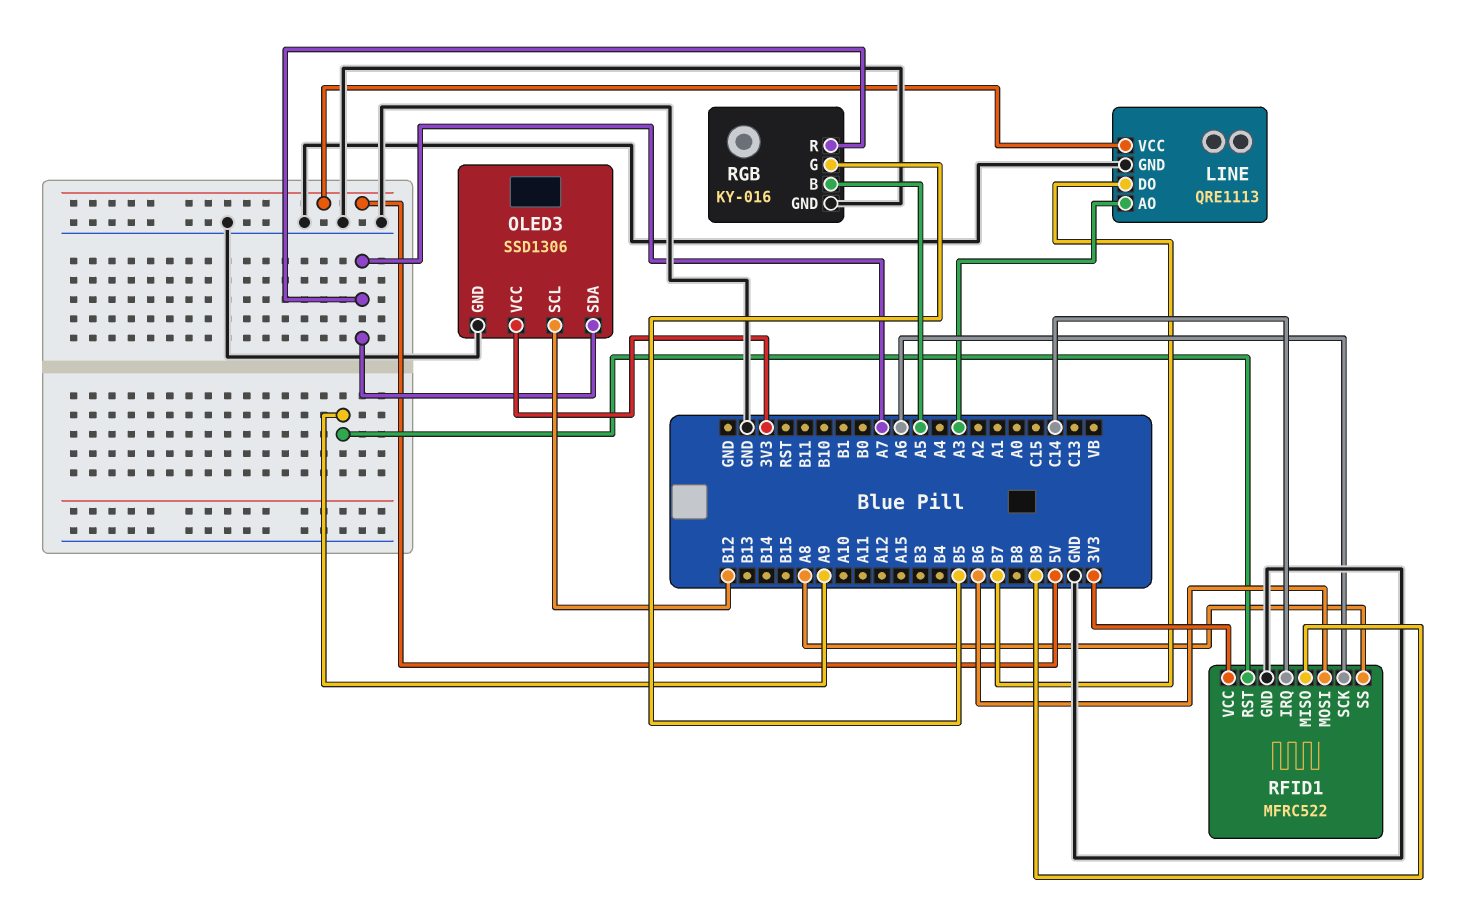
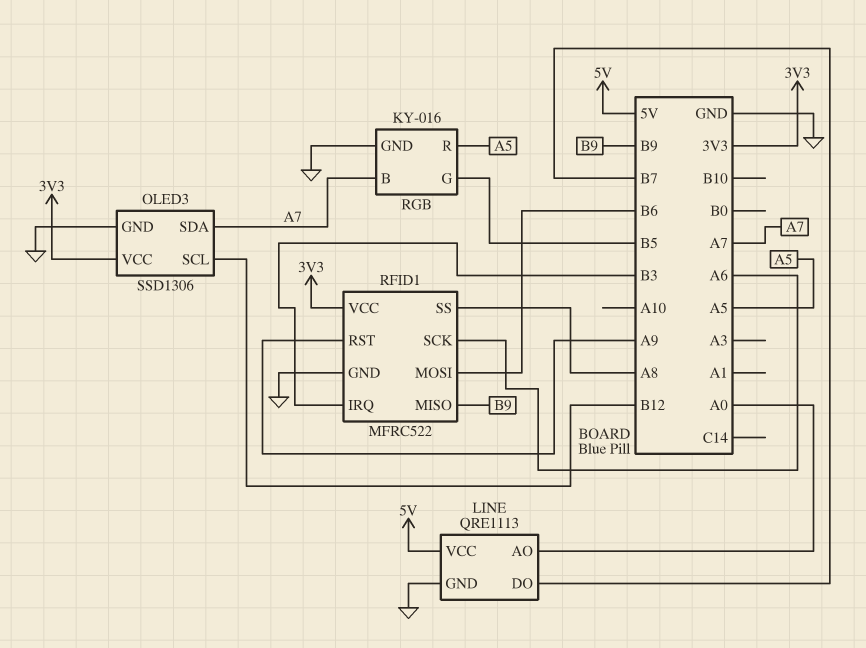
LINE pin AO: A3 -> A0
RFID1 pin IRQ: C14 -> B3
RGB pin B: A5 -> A7
RGB pin R: A7 -> A5

